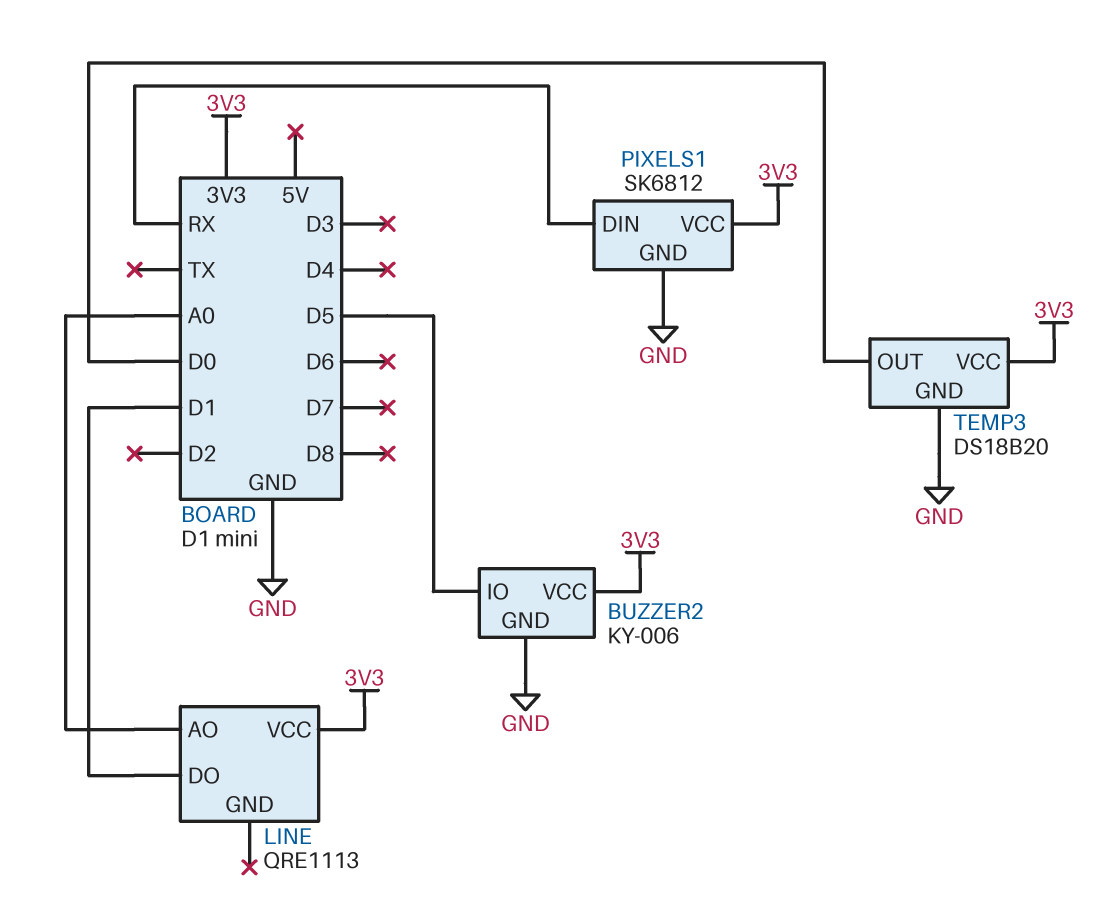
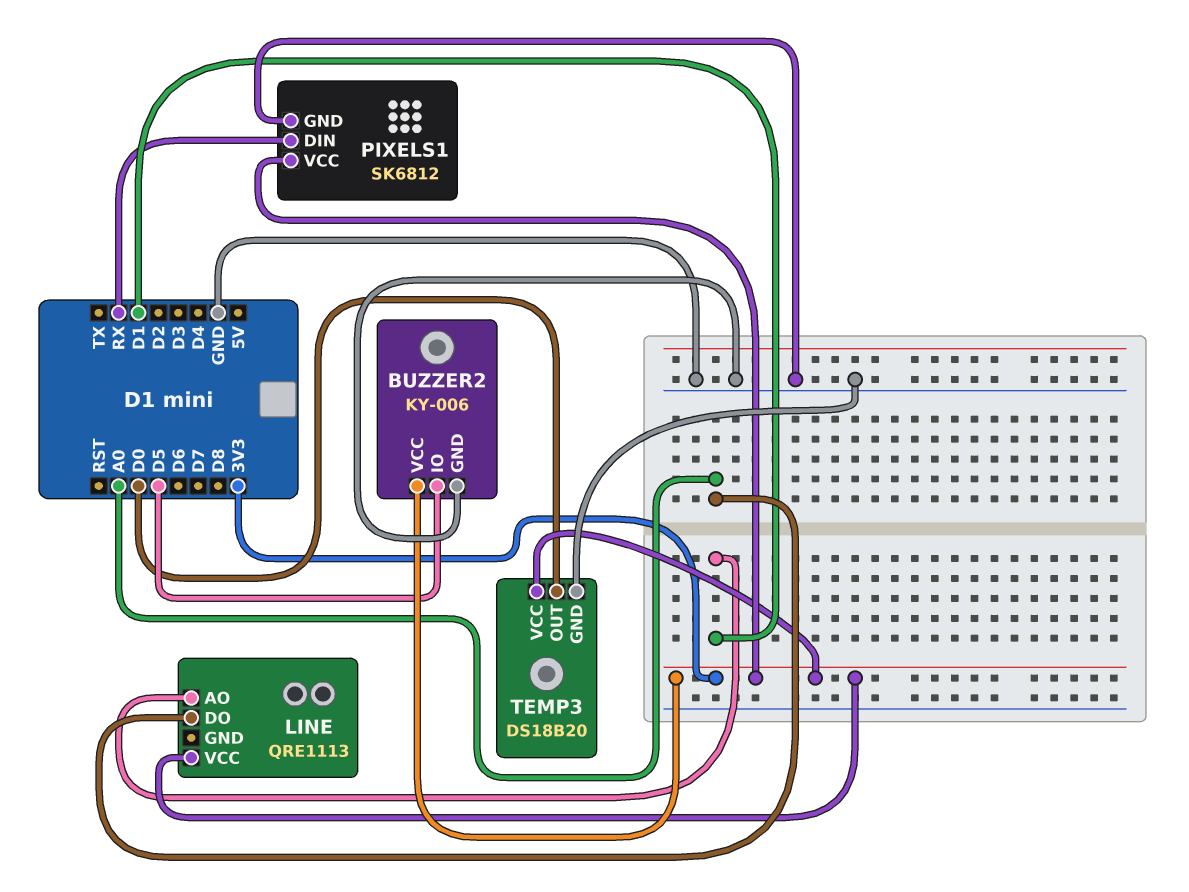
LINE pin AO: A0 -> D1
LINE pin DO: D1 -> A0

